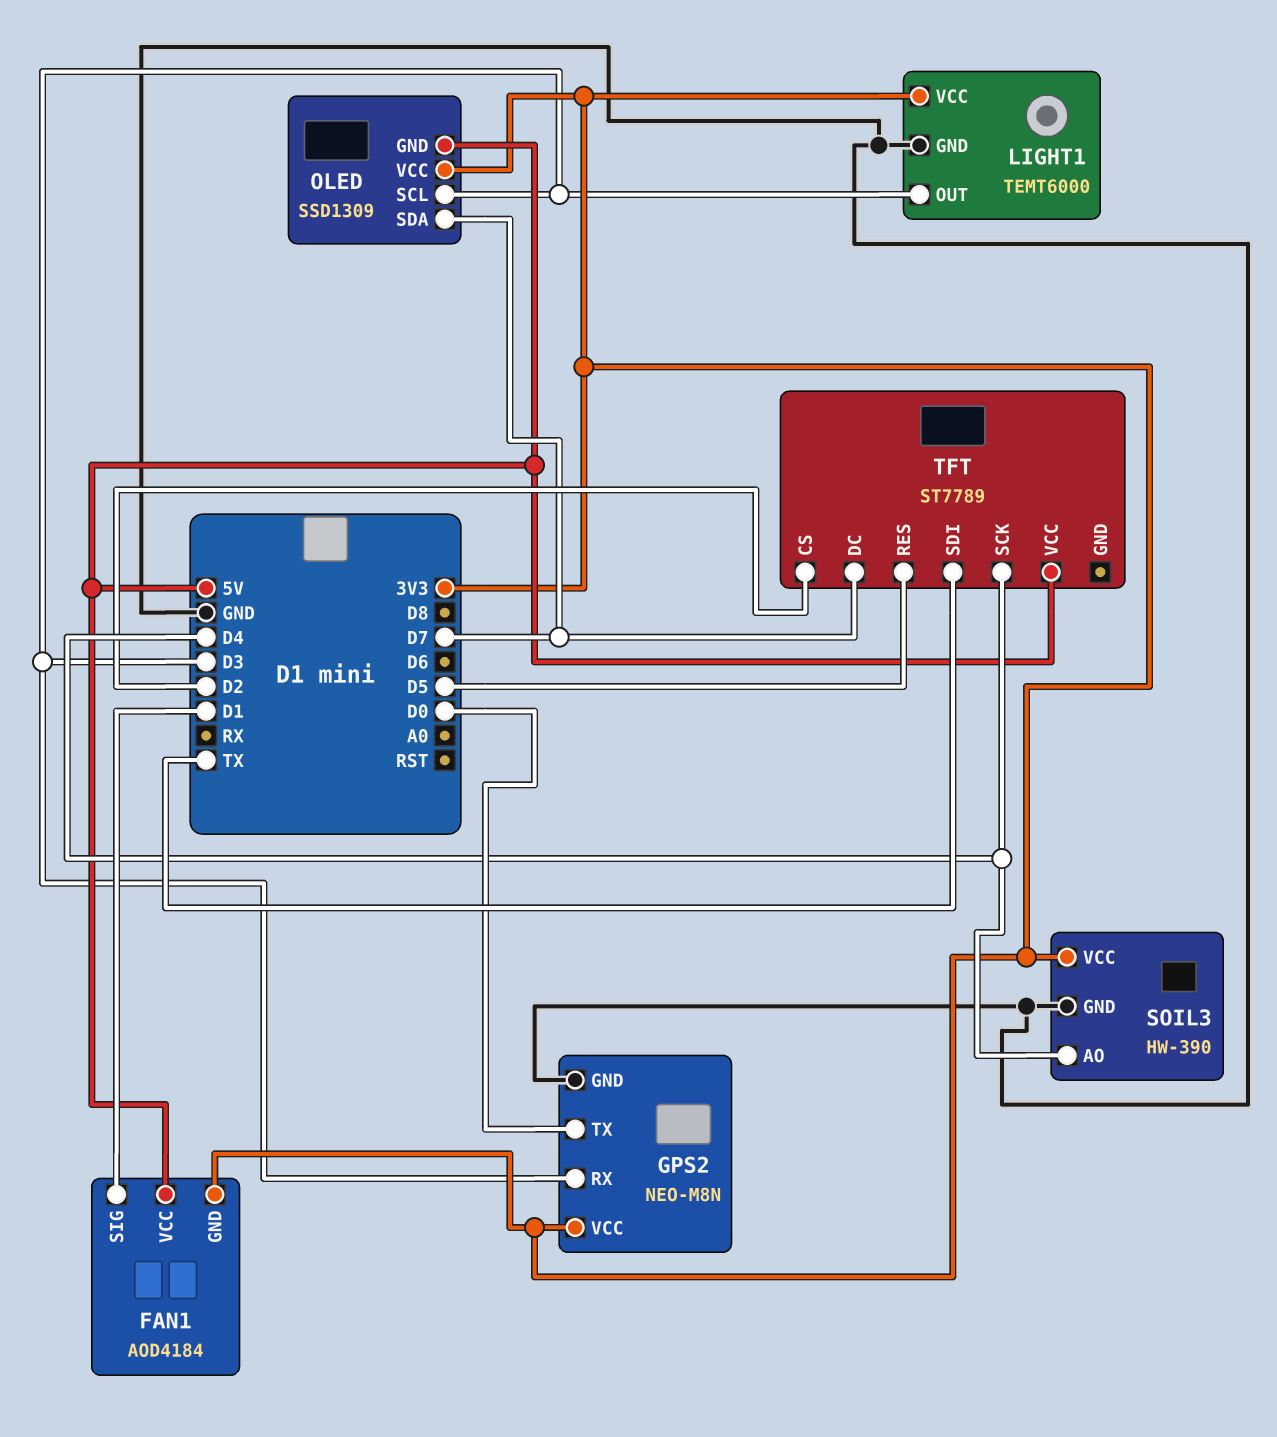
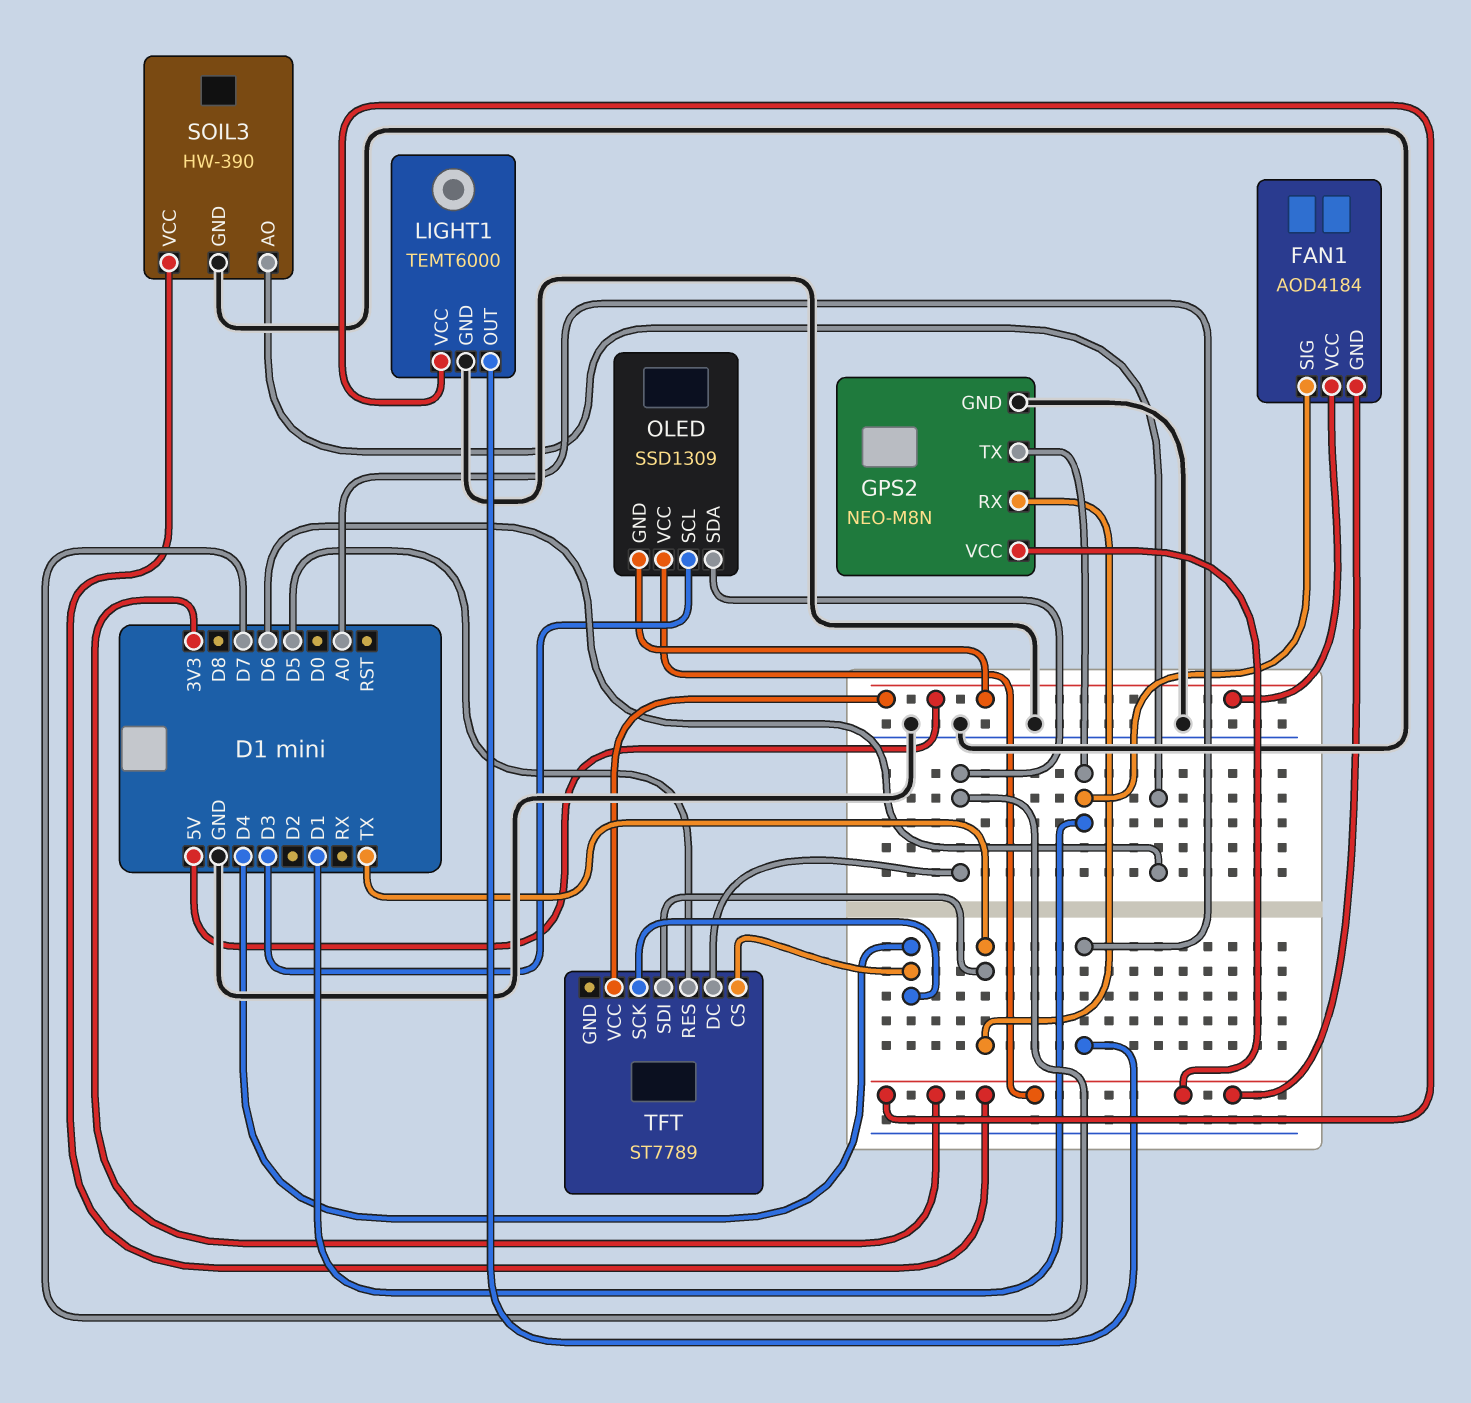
GPS2 pin RX: D3 -> TX
GPS2 pin TX: D0 -> D1
LIGHT1 pin OUT: D3 -> A0
SOIL3 pin AO: D4 -> D6
TFT pin CS: D2 -> D4

